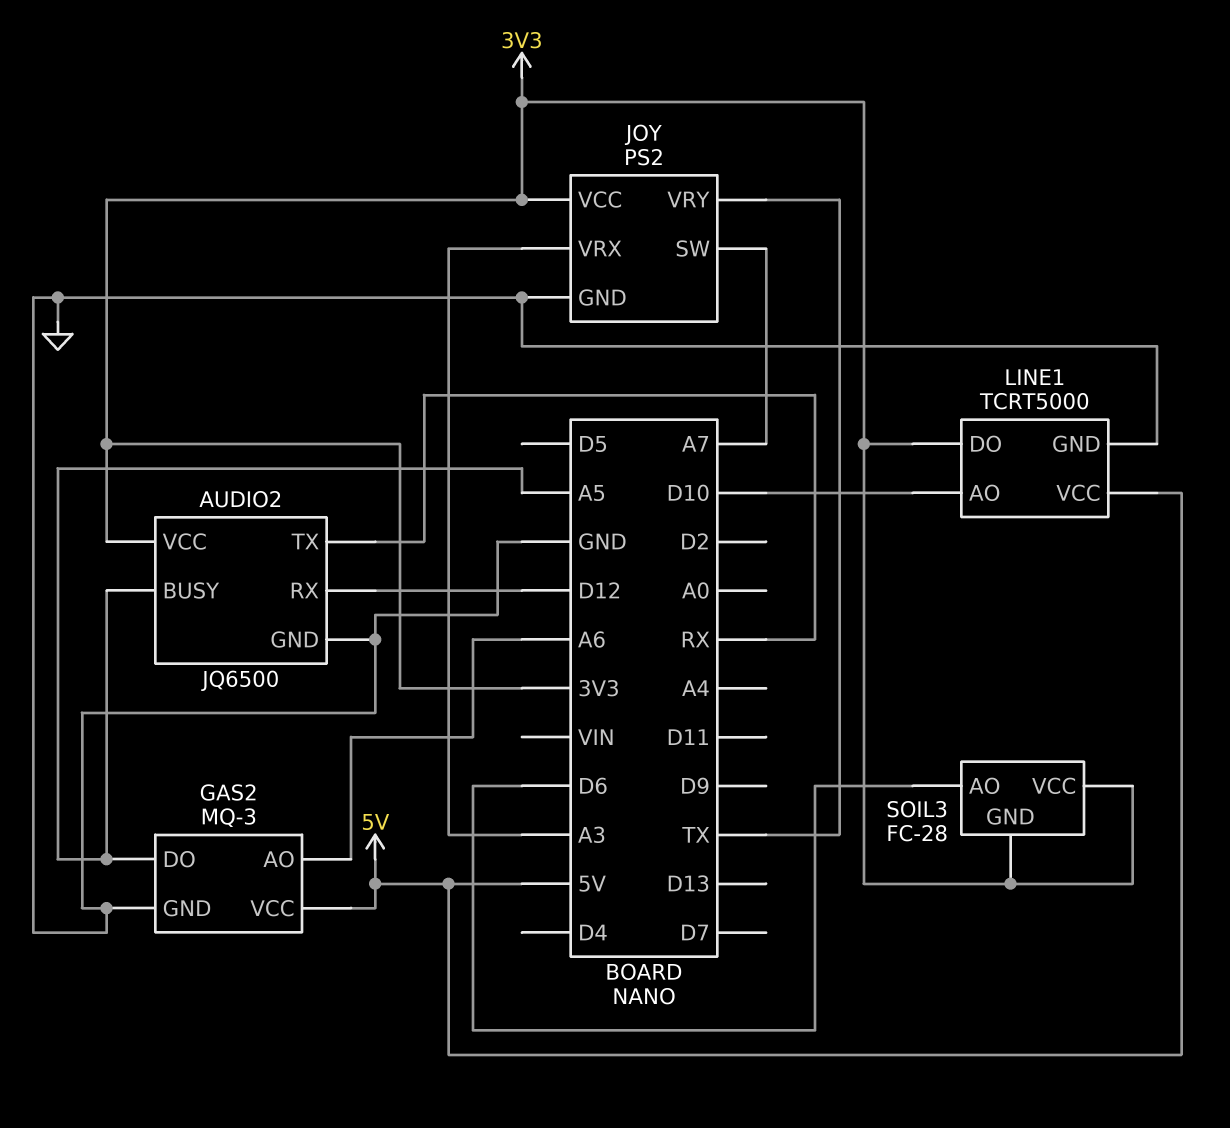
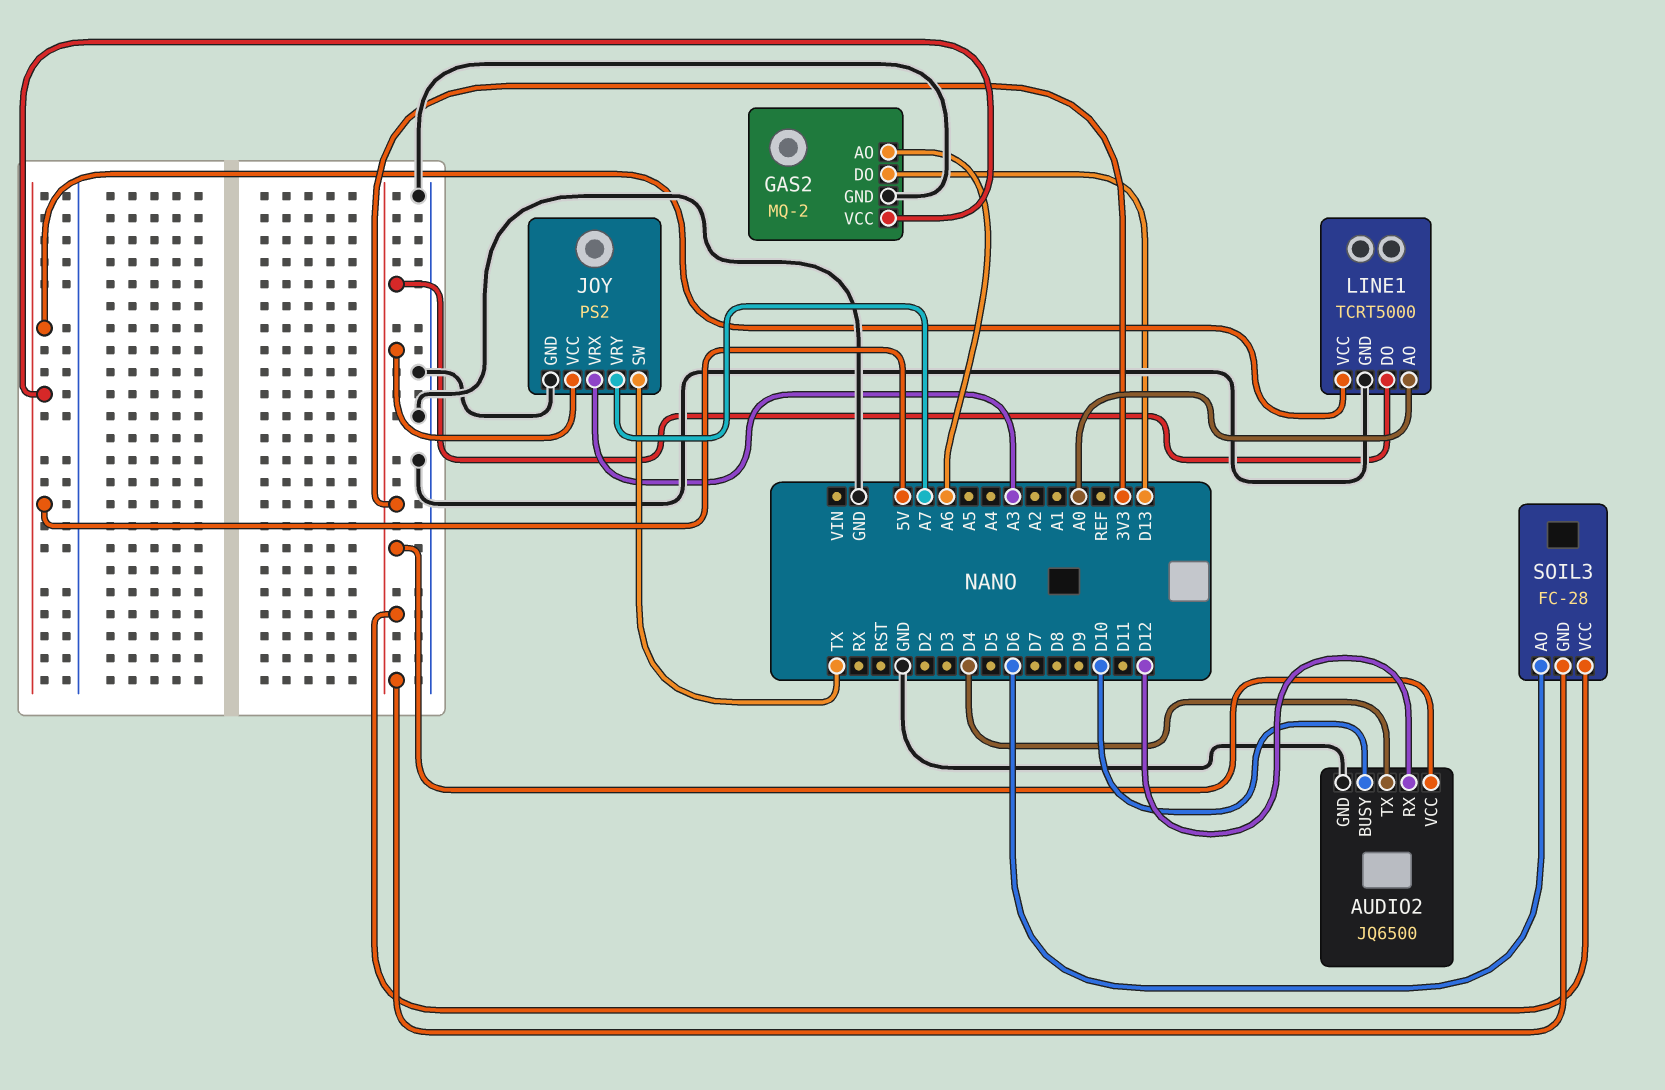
AUDIO2 pin BUSY: A5 -> D10
AUDIO2 pin TX: RX -> D4
GAS2: MQ-3 -> MQ-2
GAS2 pin DO: A5 -> D13
JOY pin SW: A7 -> TX
JOY pin VRY: TX -> A7
LINE1 pin AO: D10 -> A0

